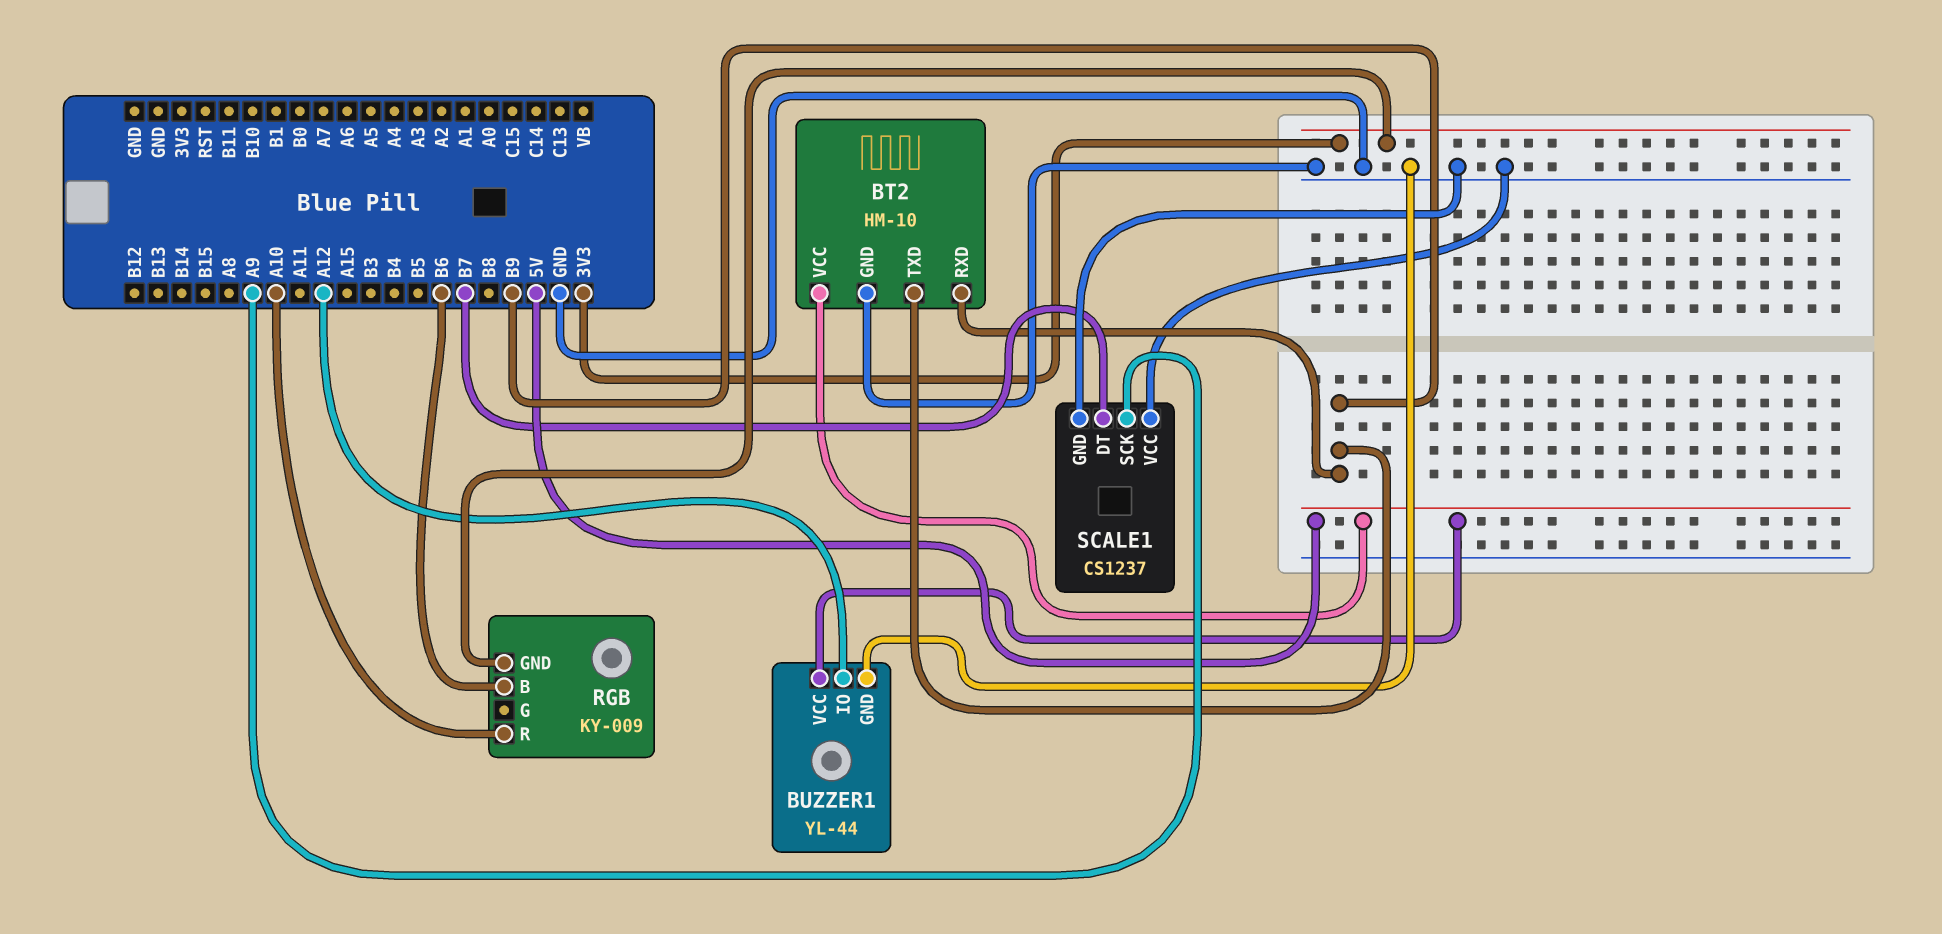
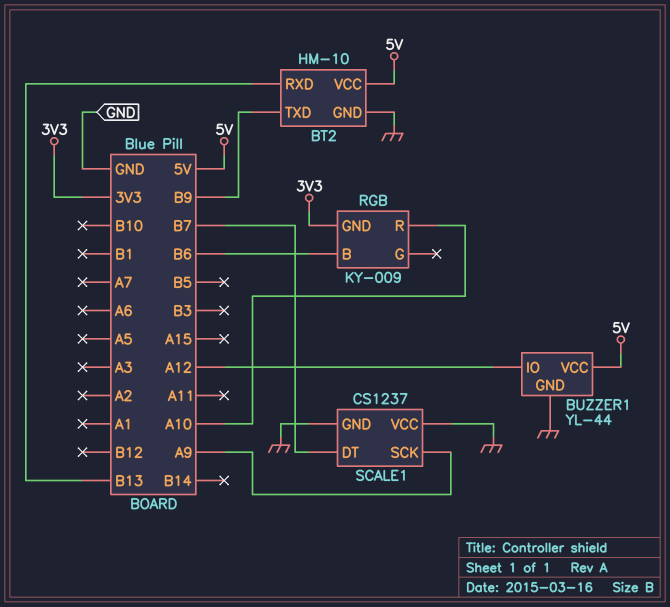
BT2 pin RXD: B9 -> B13

